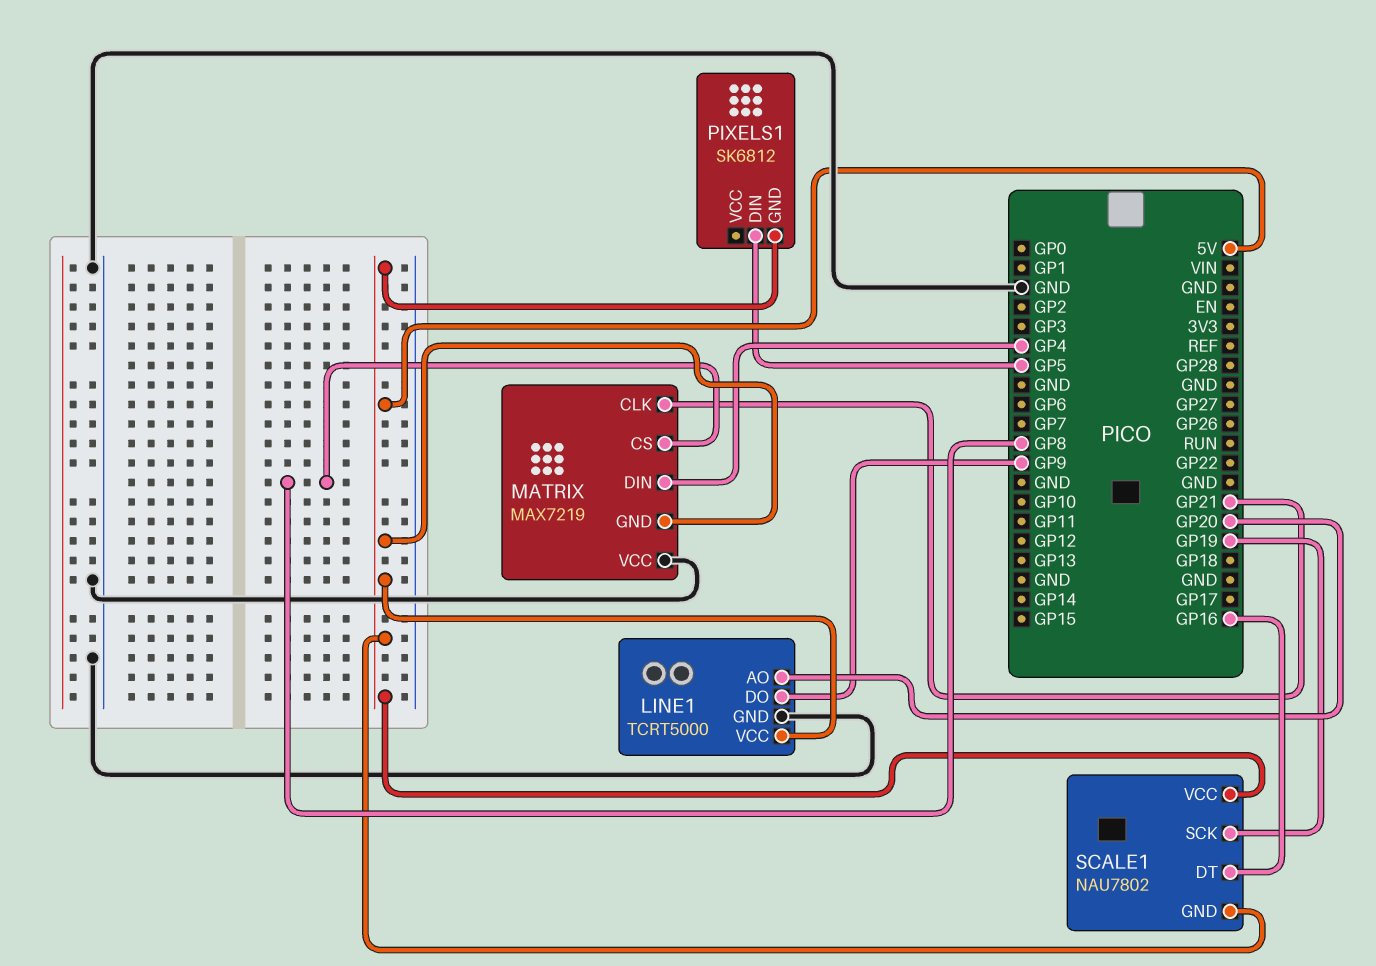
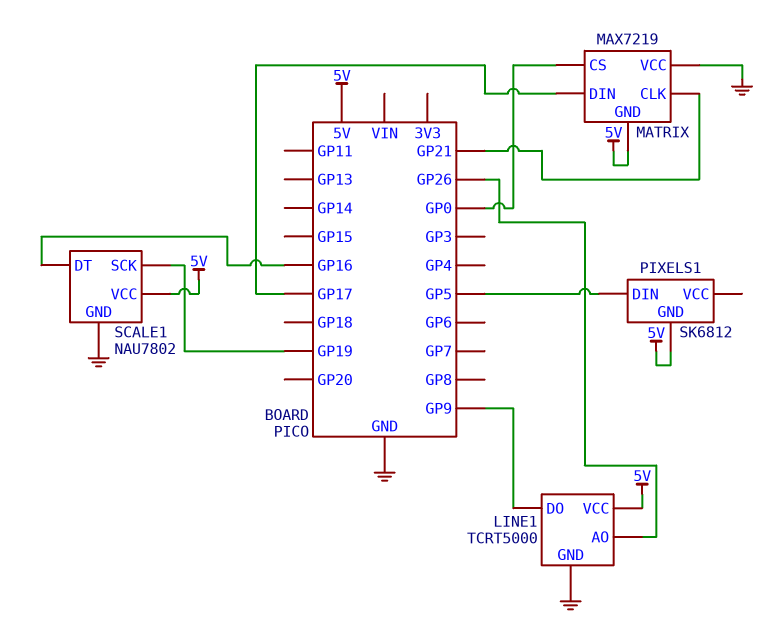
LINE1 pin AO: GP20 -> GP26
MATRIX pin CS: GP8 -> GP0
MATRIX pin DIN: GP4 -> GP17
SCALE1 pin GND: 5V -> GND

